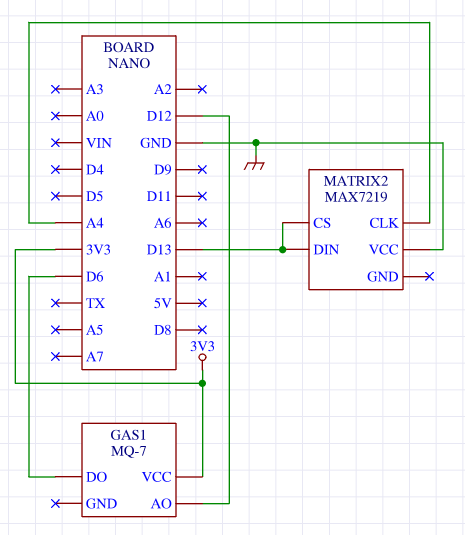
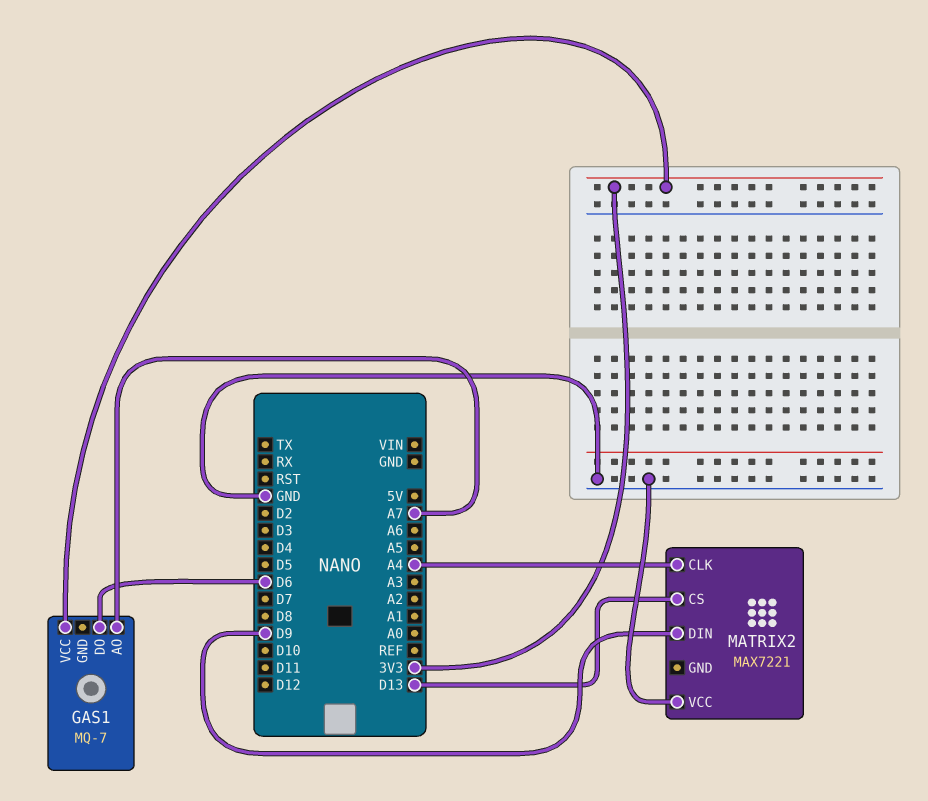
GAS1 pin AO: D12 -> A7
MATRIX2: MAX7219 -> MAX7221
MATRIX2 pin DIN: D13 -> D9

